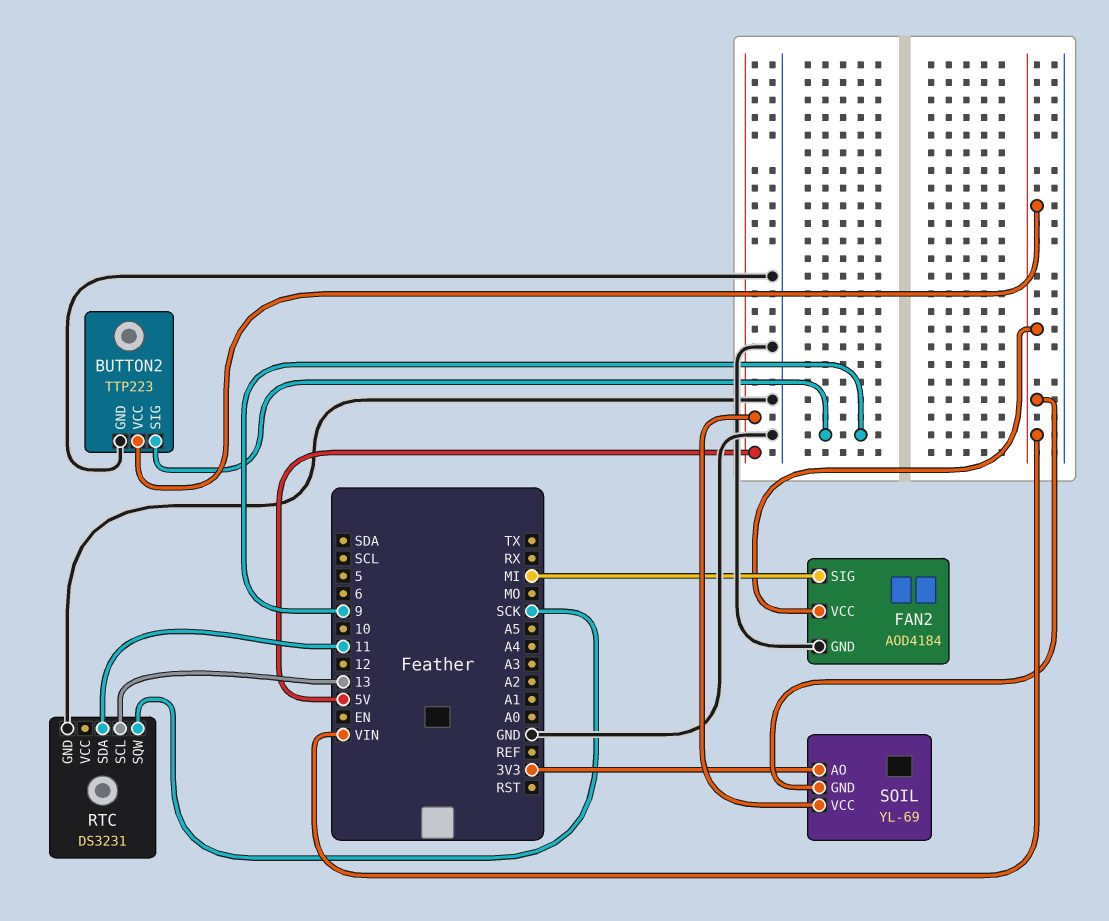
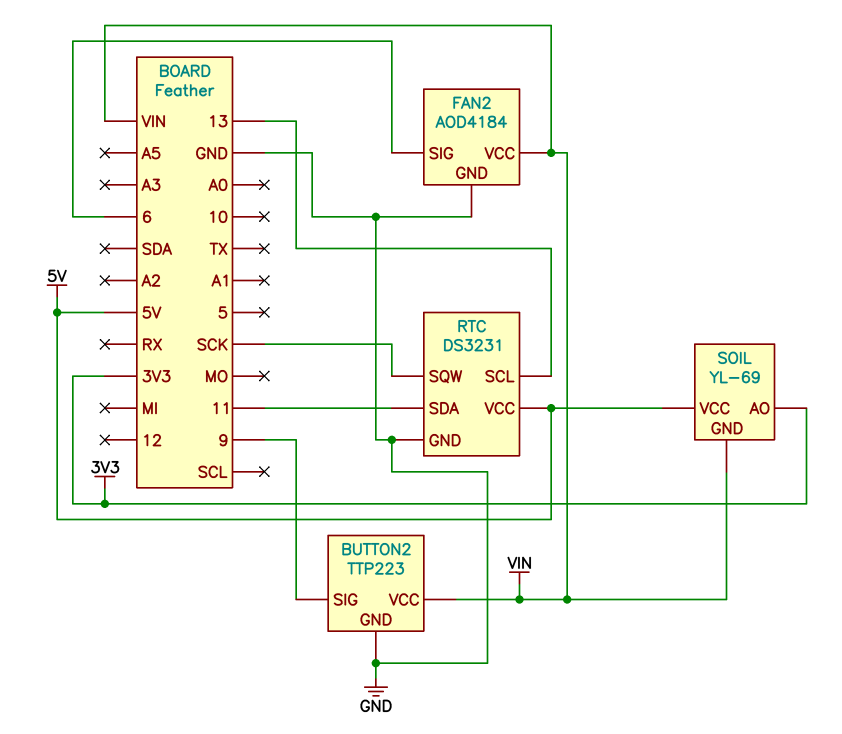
FAN2 pin SIG: MI -> 6
RTC pin VCC: none -> 5V

